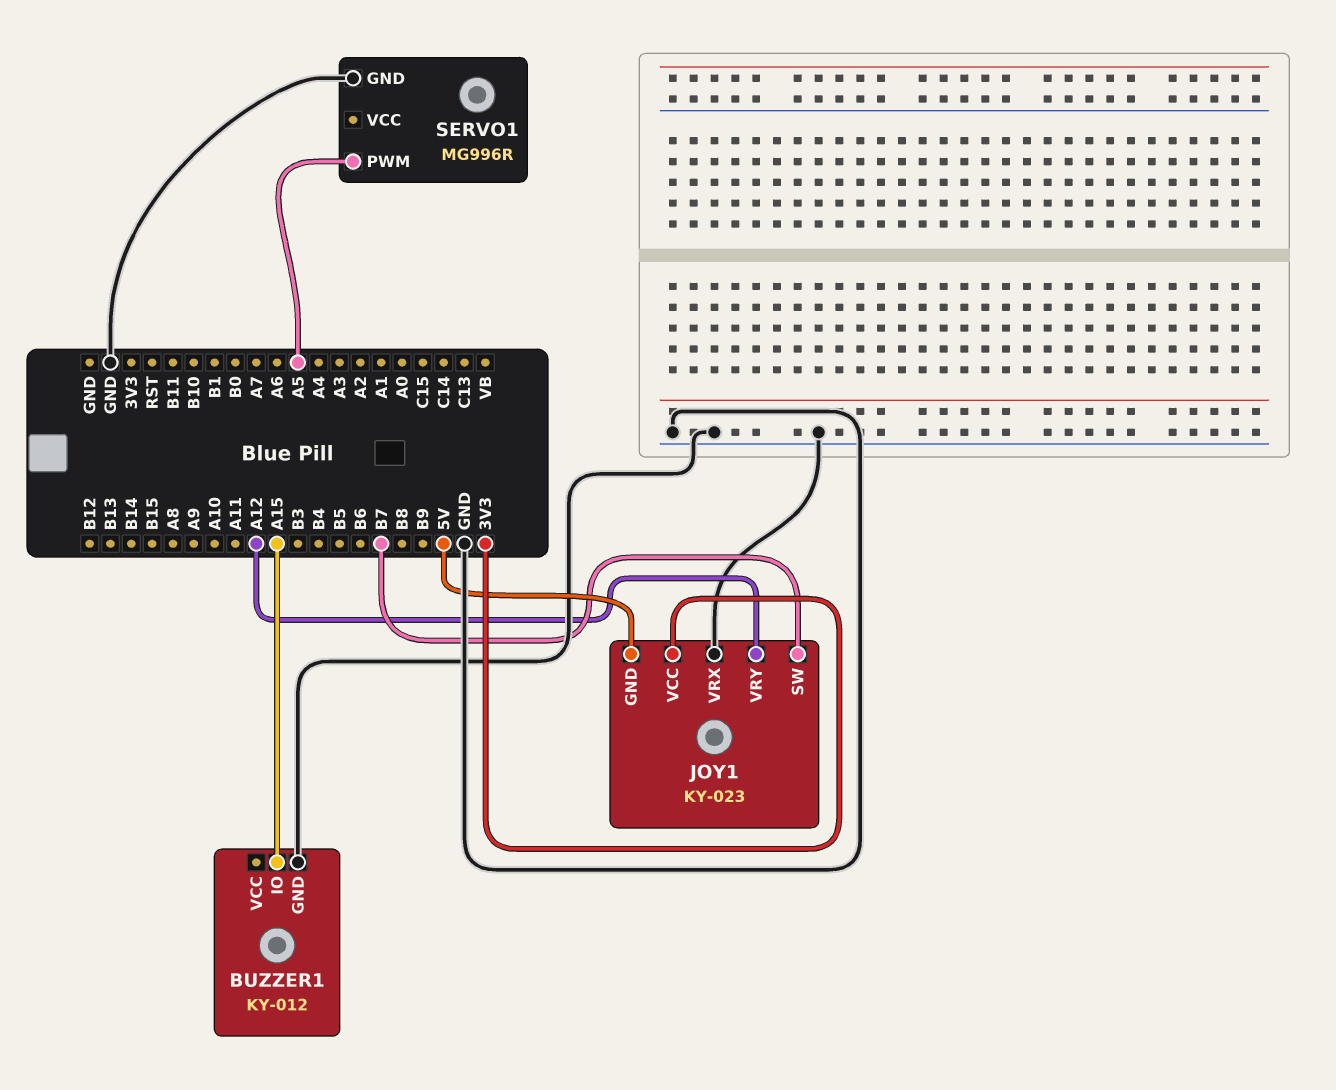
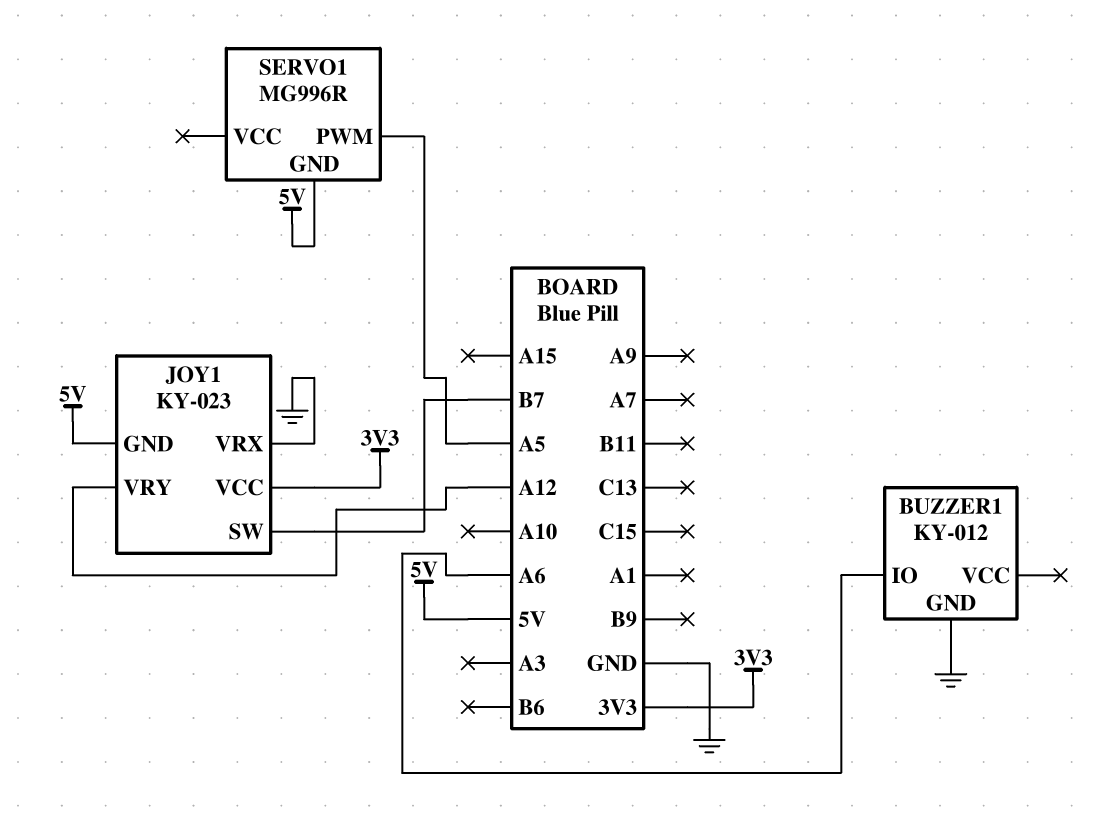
BUZZER1 pin IO: A15 -> A6
SERVO1 pin GND: GND -> 5V

